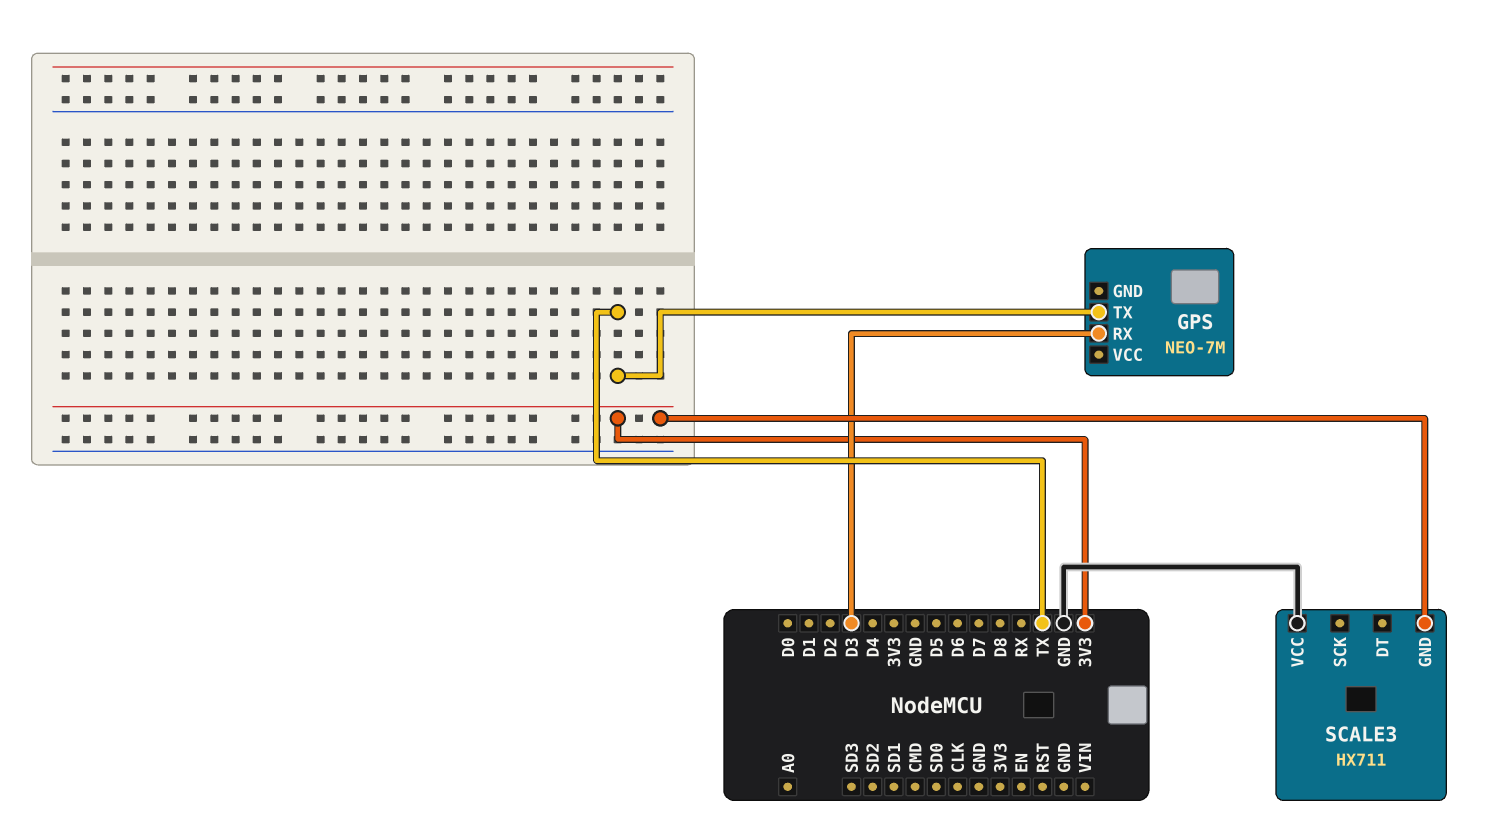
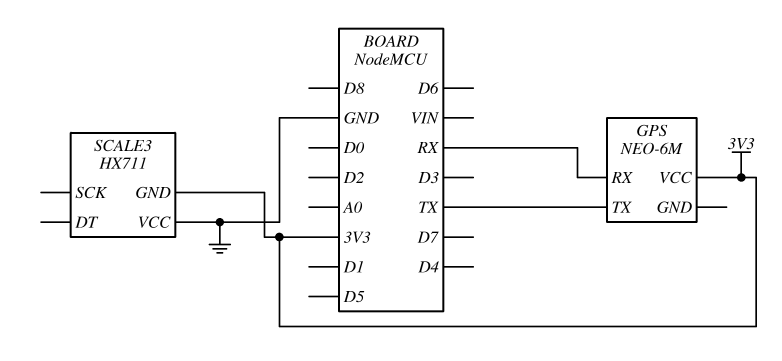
GPS: NEO-7M -> NEO-6M
GPS pin RX: D3 -> RX
GPS pin VCC: none -> 3V3

